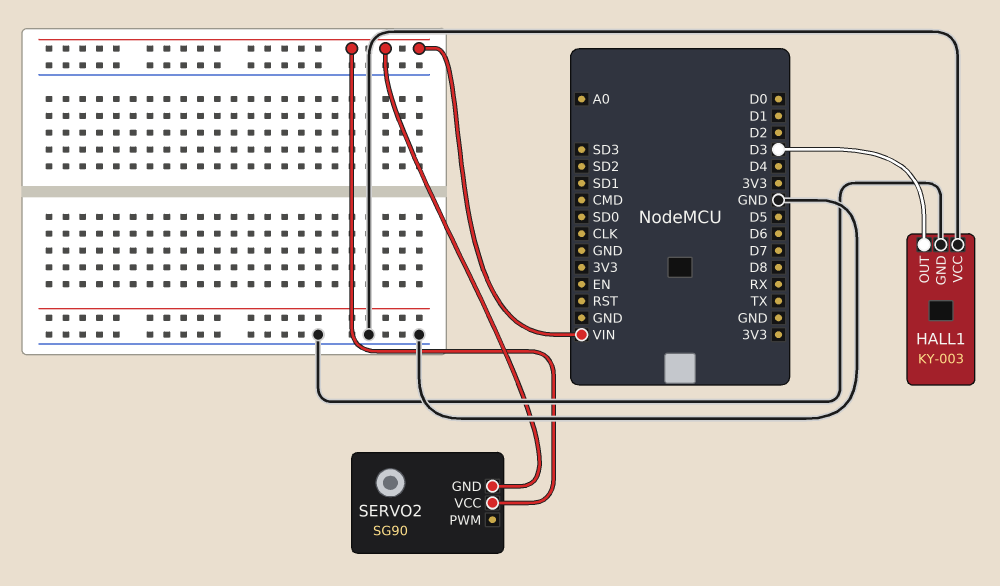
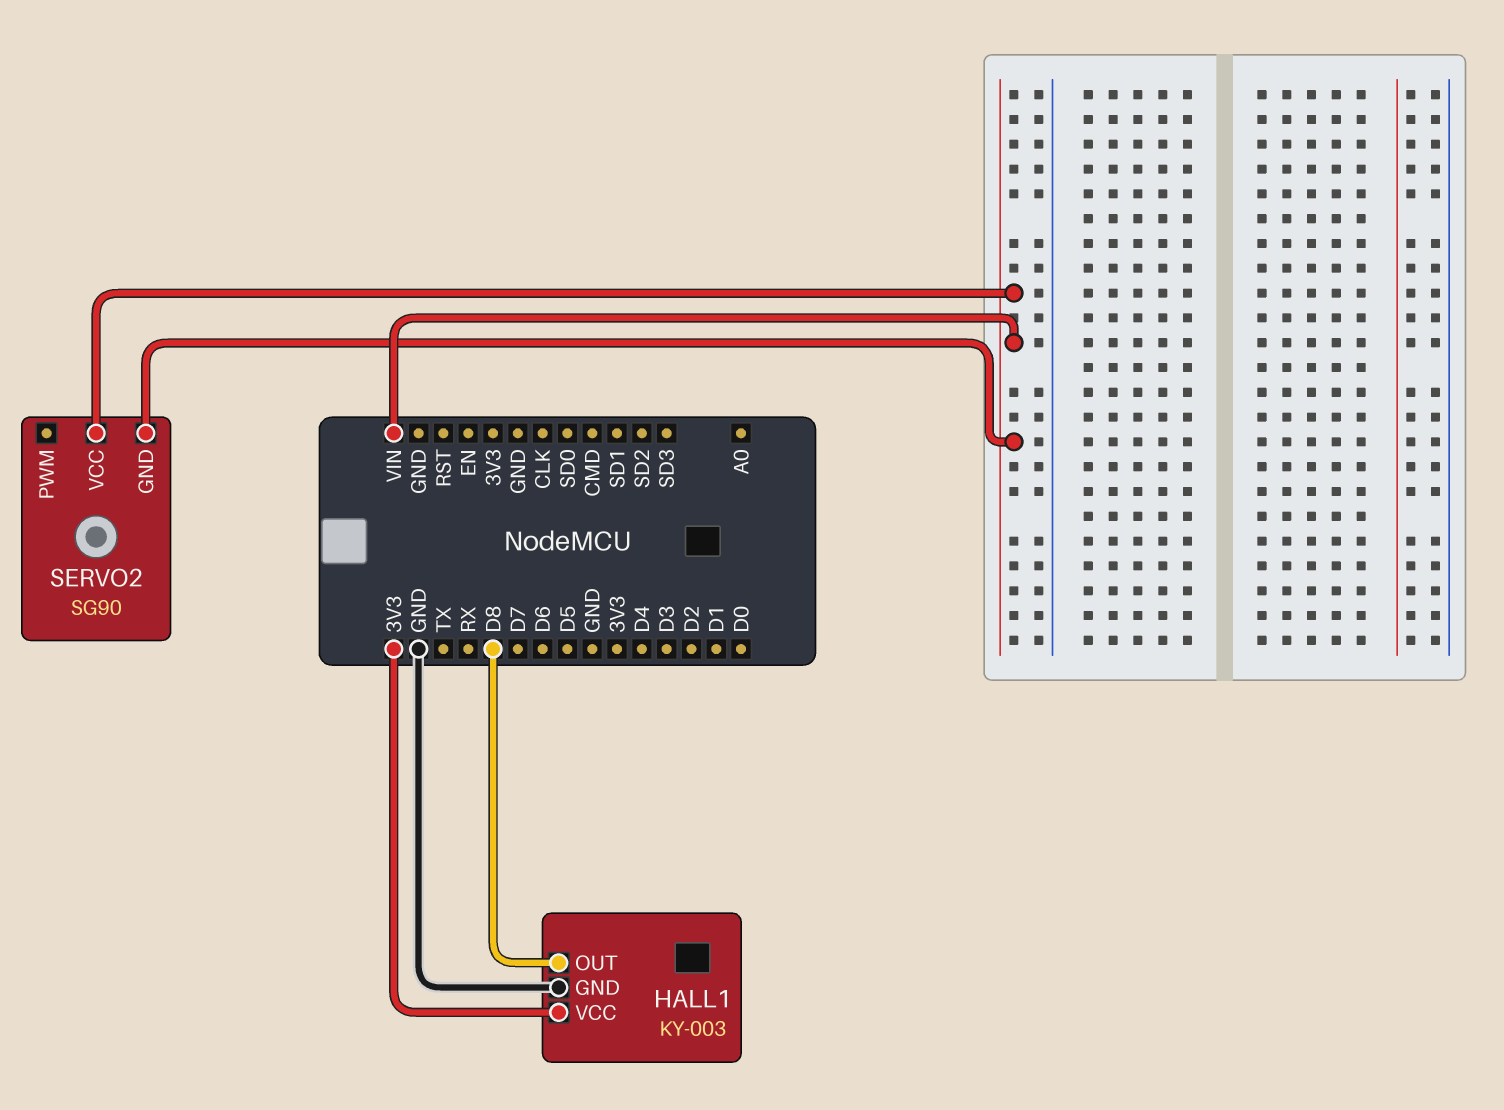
HALL1 pin OUT: D3 -> D8
HALL1 pin VCC: GND -> 3V3

